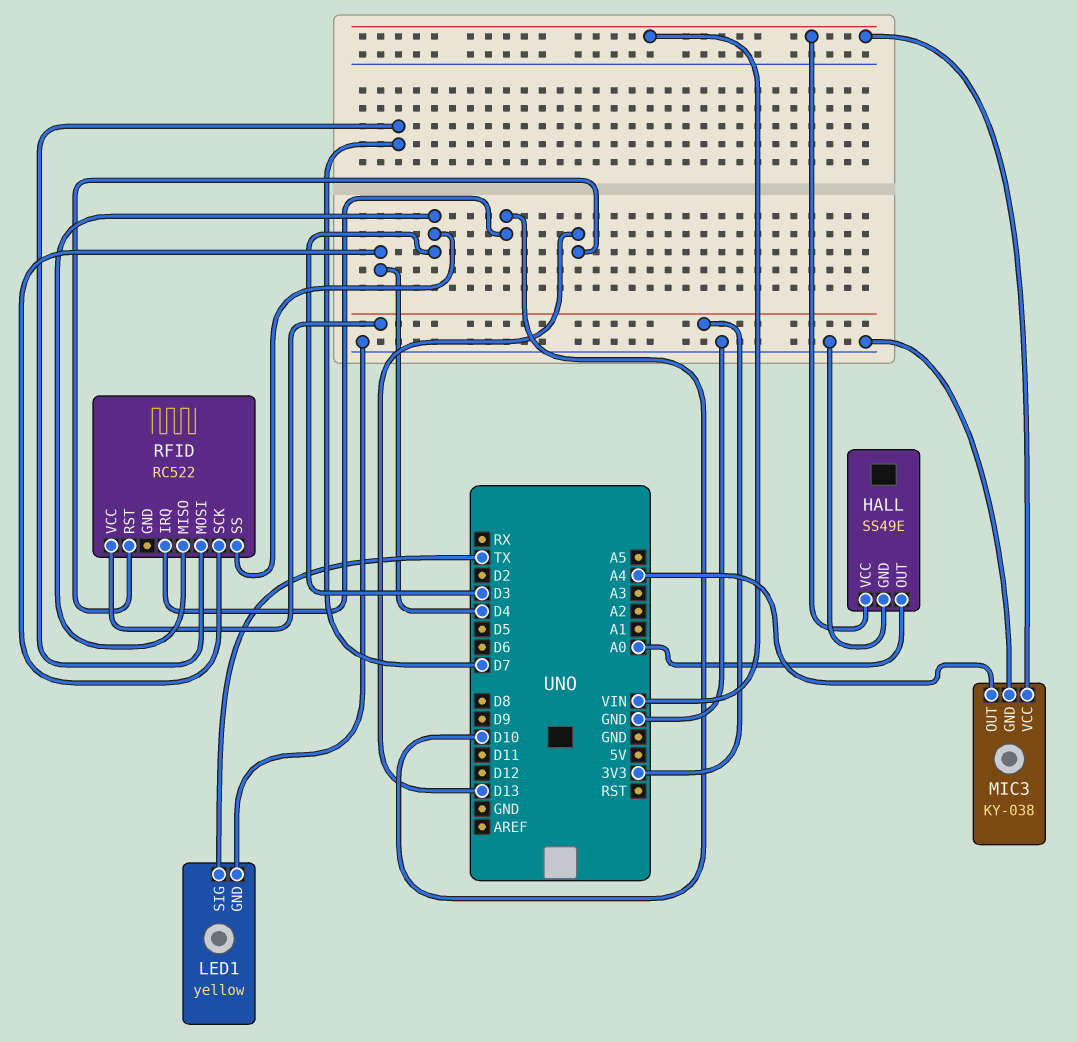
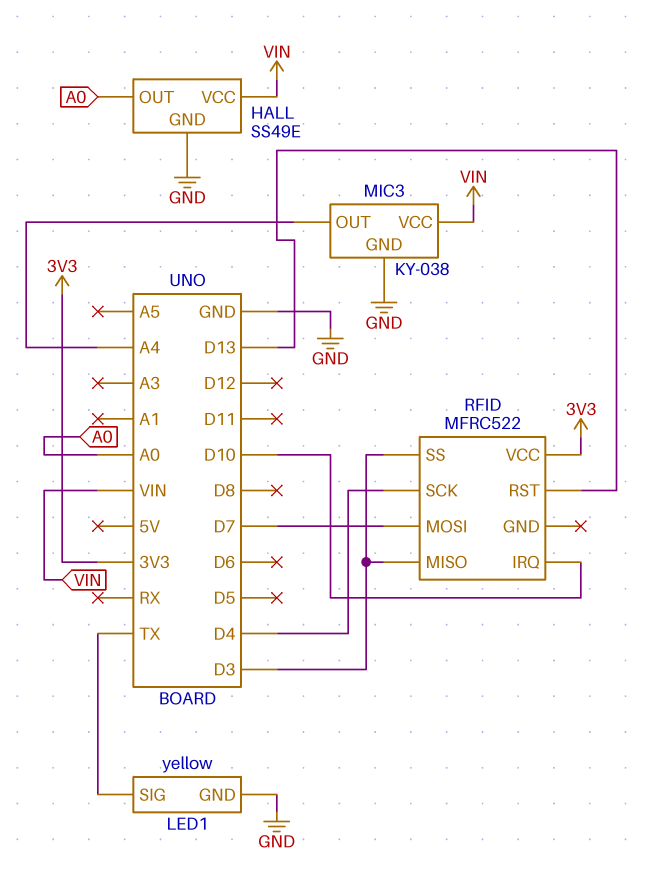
RFID: RC522 -> MFRC522

